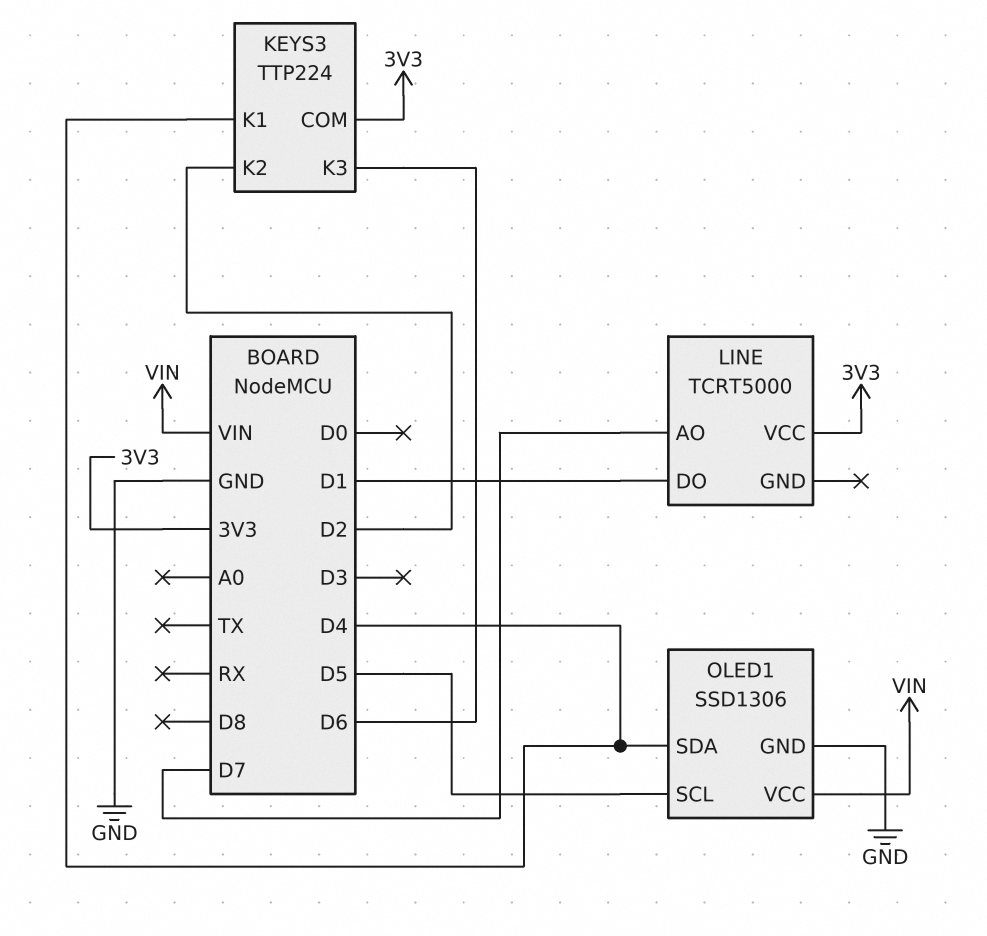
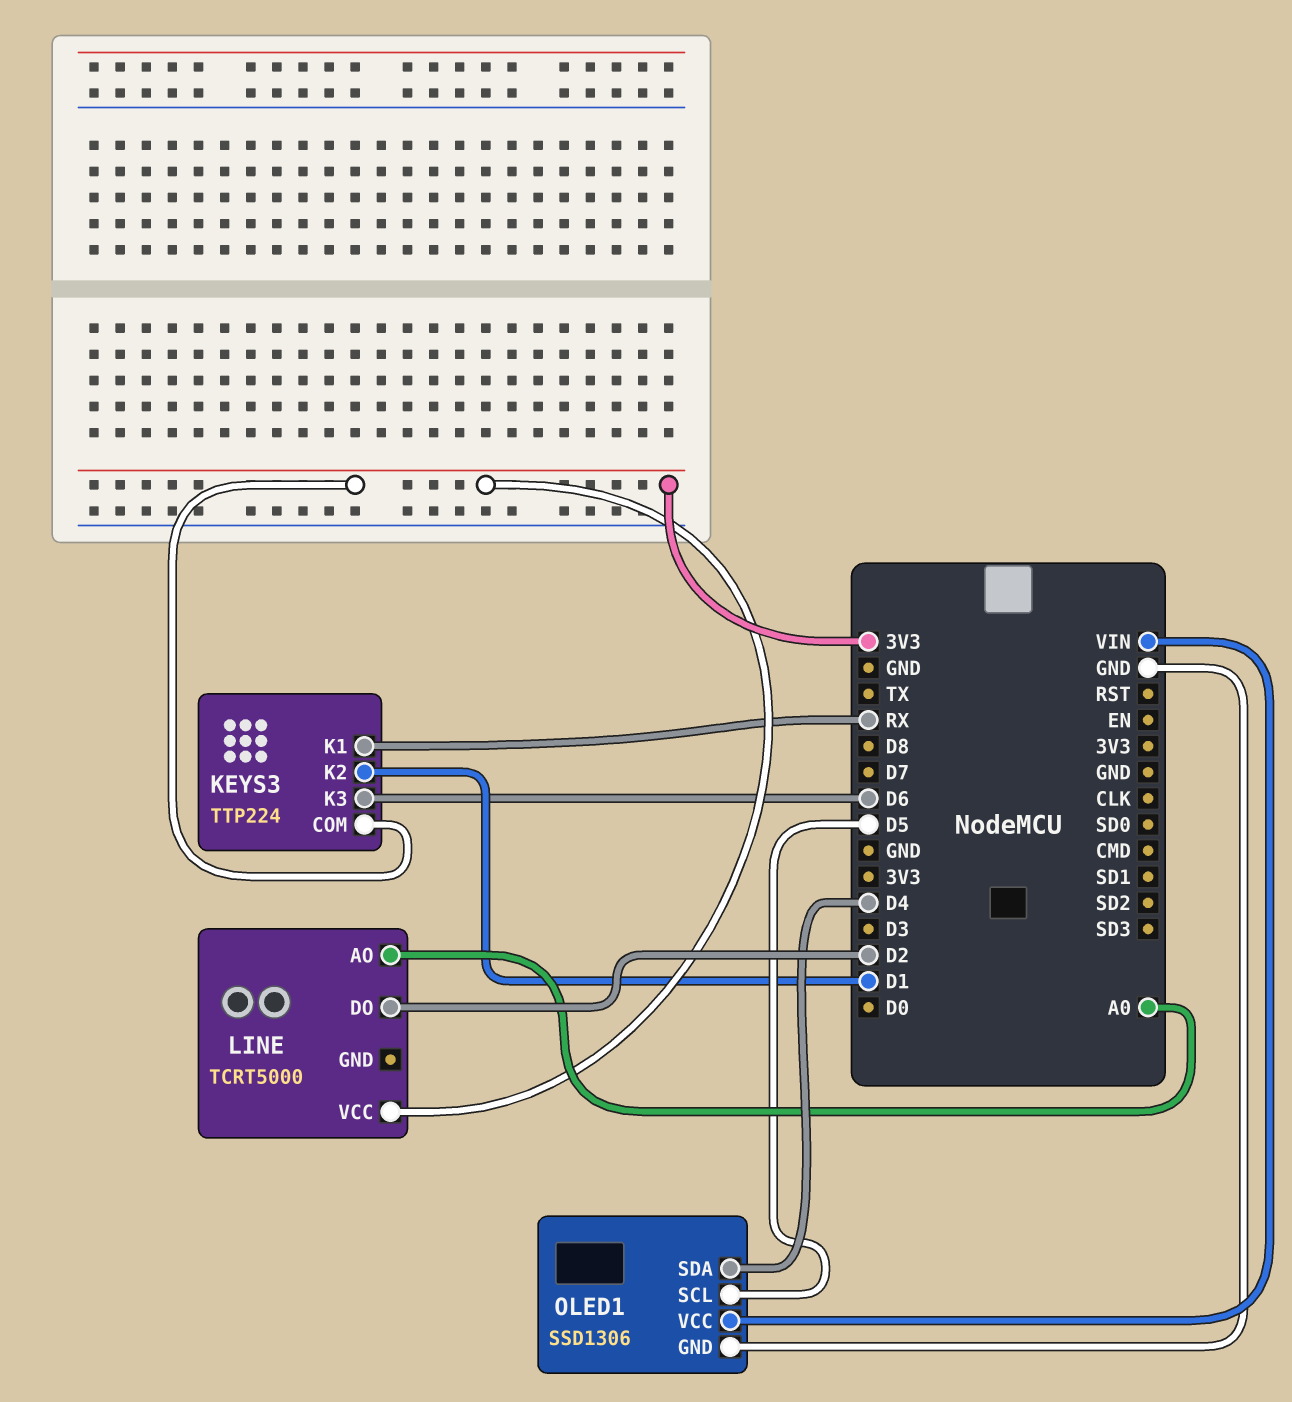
KEYS3 pin K1: D4 -> RX
KEYS3 pin K2: D2 -> D1
LINE pin AO: D7 -> A0
LINE pin DO: D1 -> D2

